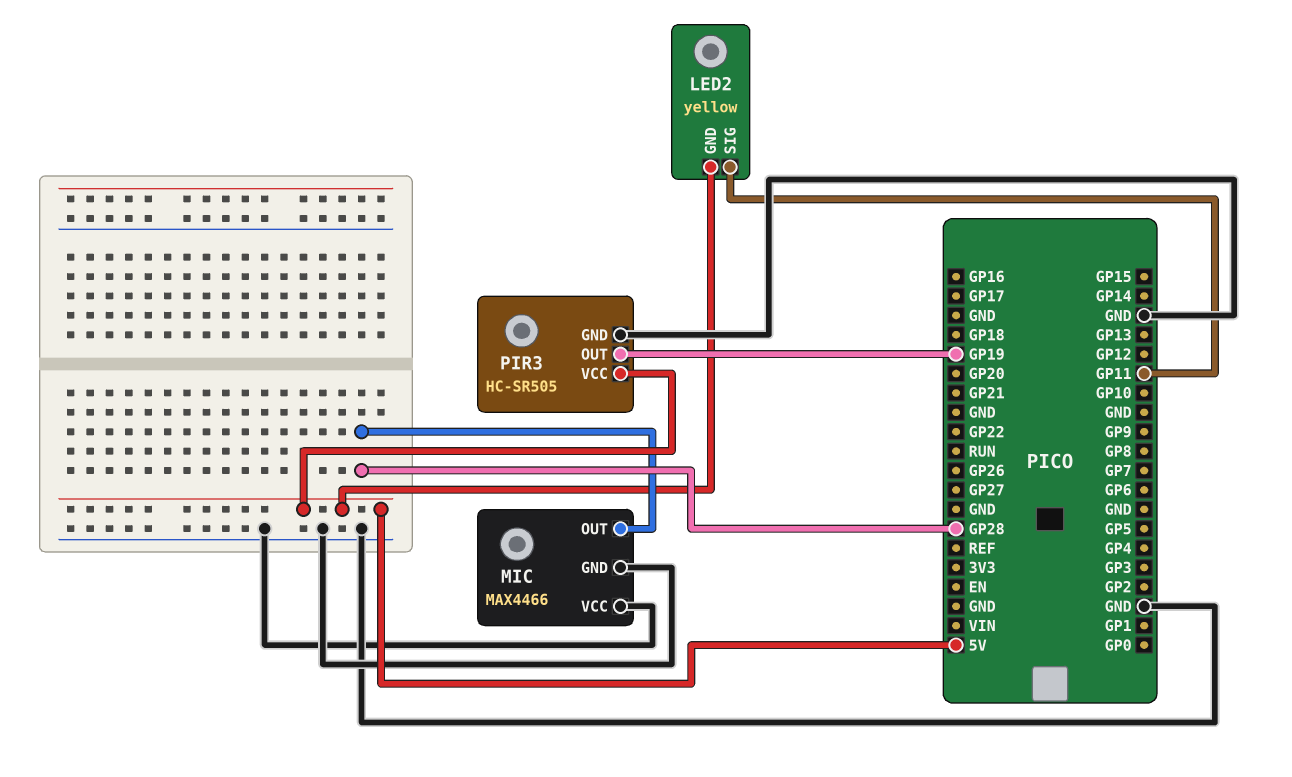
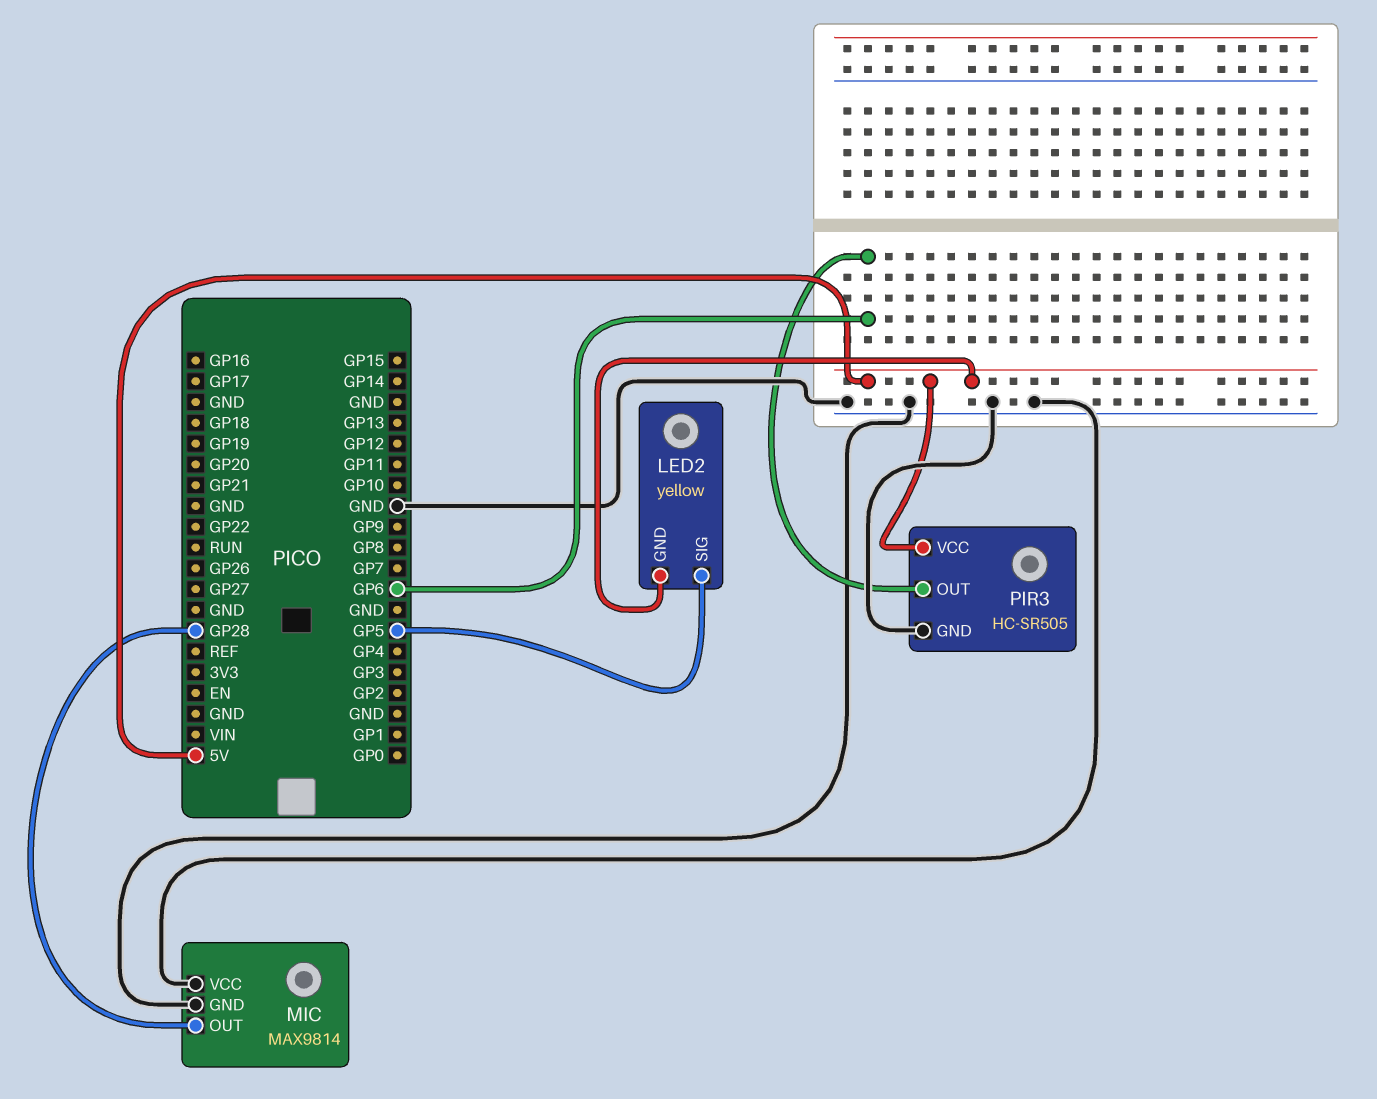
LED2 pin SIG: GP11 -> GP5
MIC: MAX4466 -> MAX9814
PIR3 pin OUT: GP19 -> GP6

